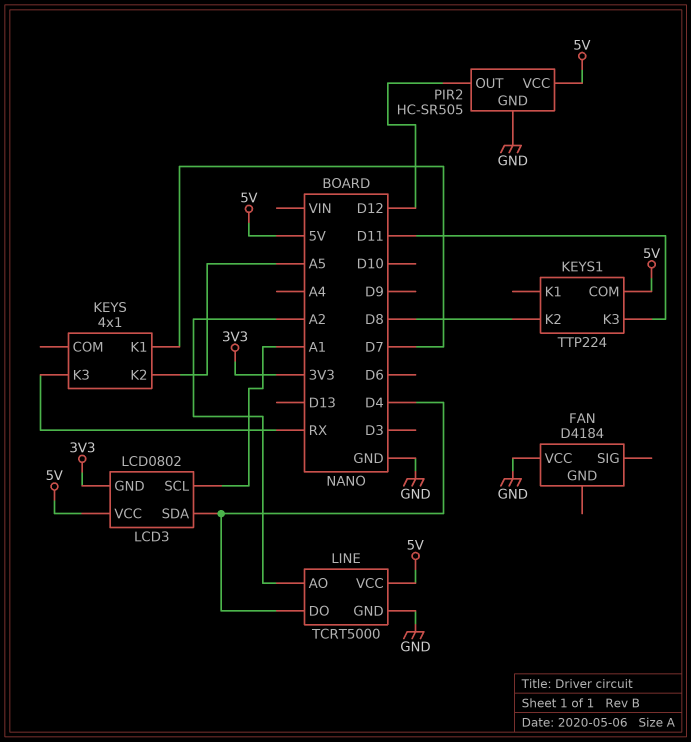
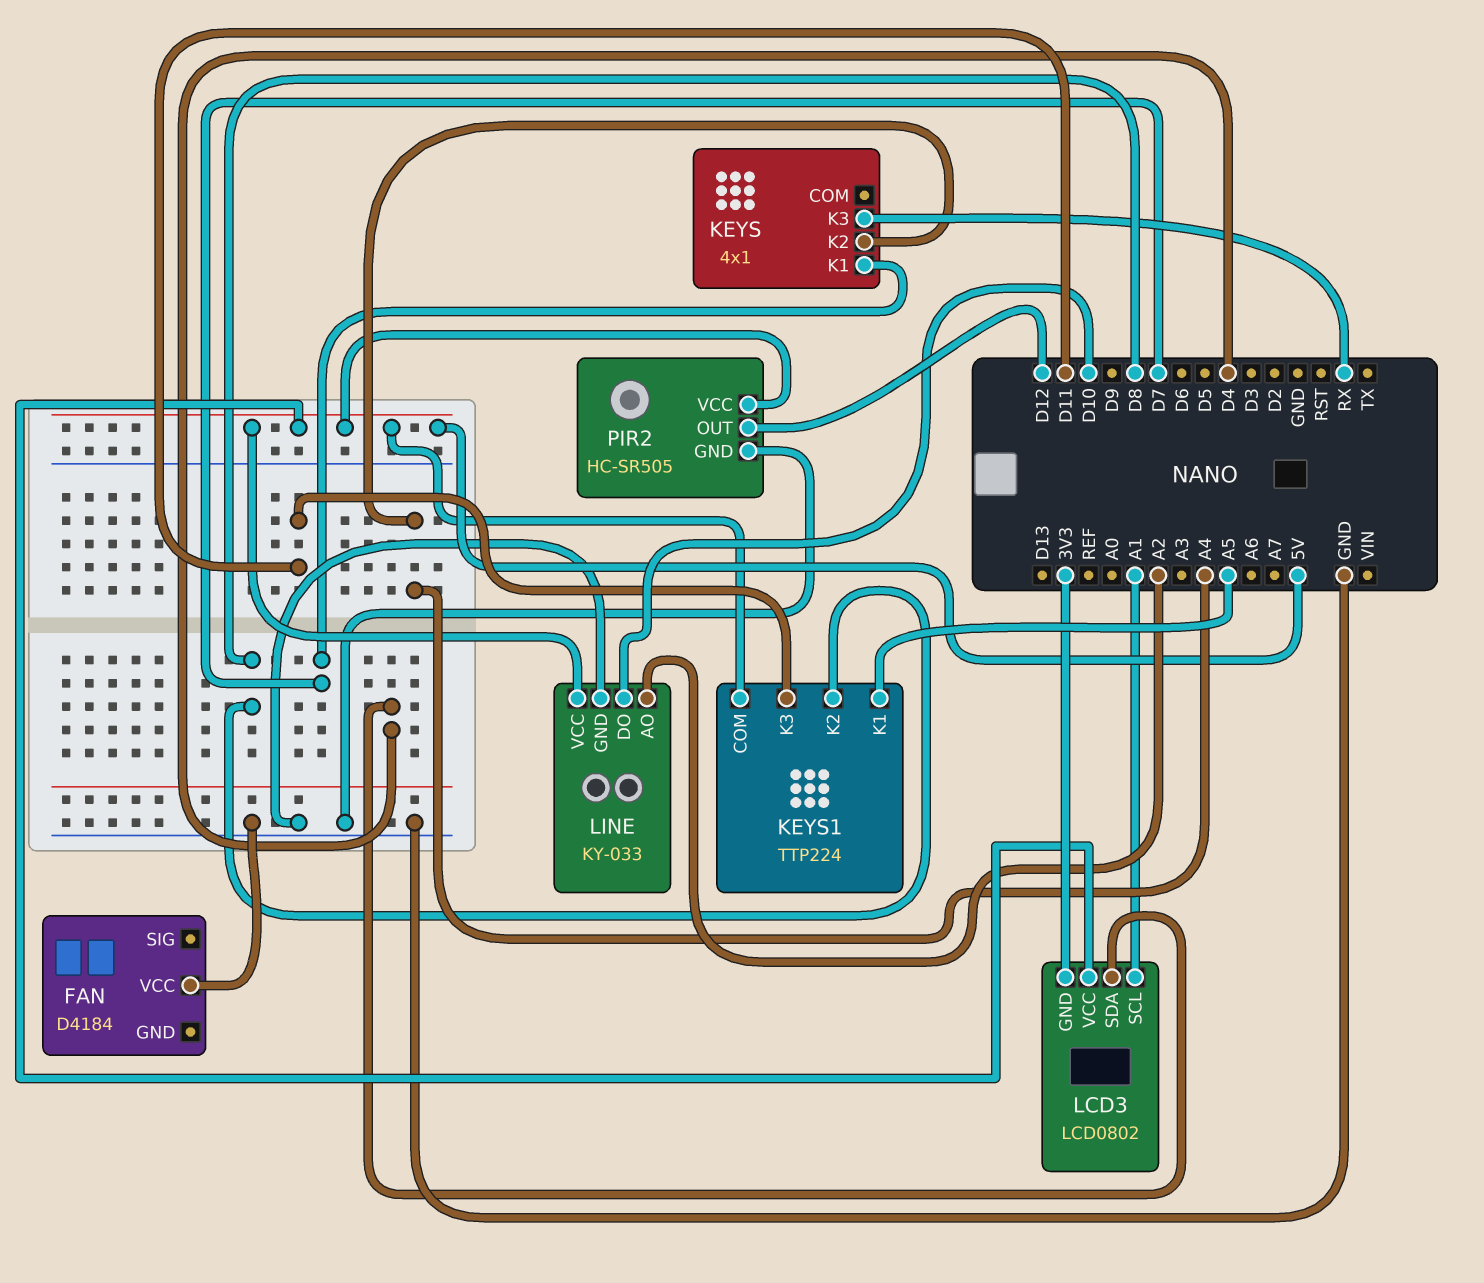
KEYS pin K2: A5 -> A4
KEYS1 pin K1: none -> A5
LINE: TCRT5000 -> KY-033
LINE pin DO: D4 -> D10

